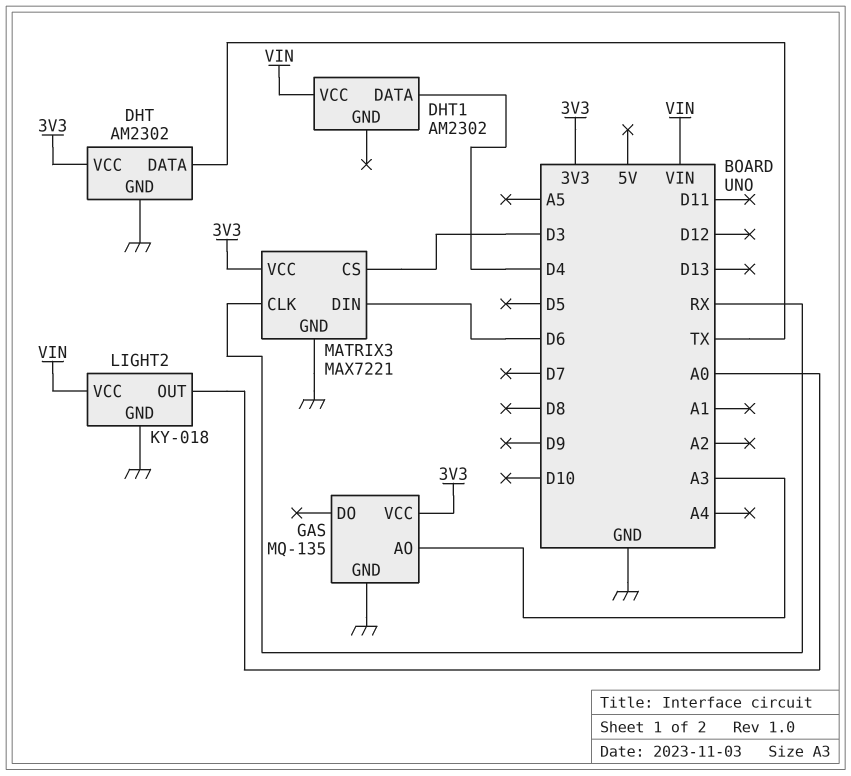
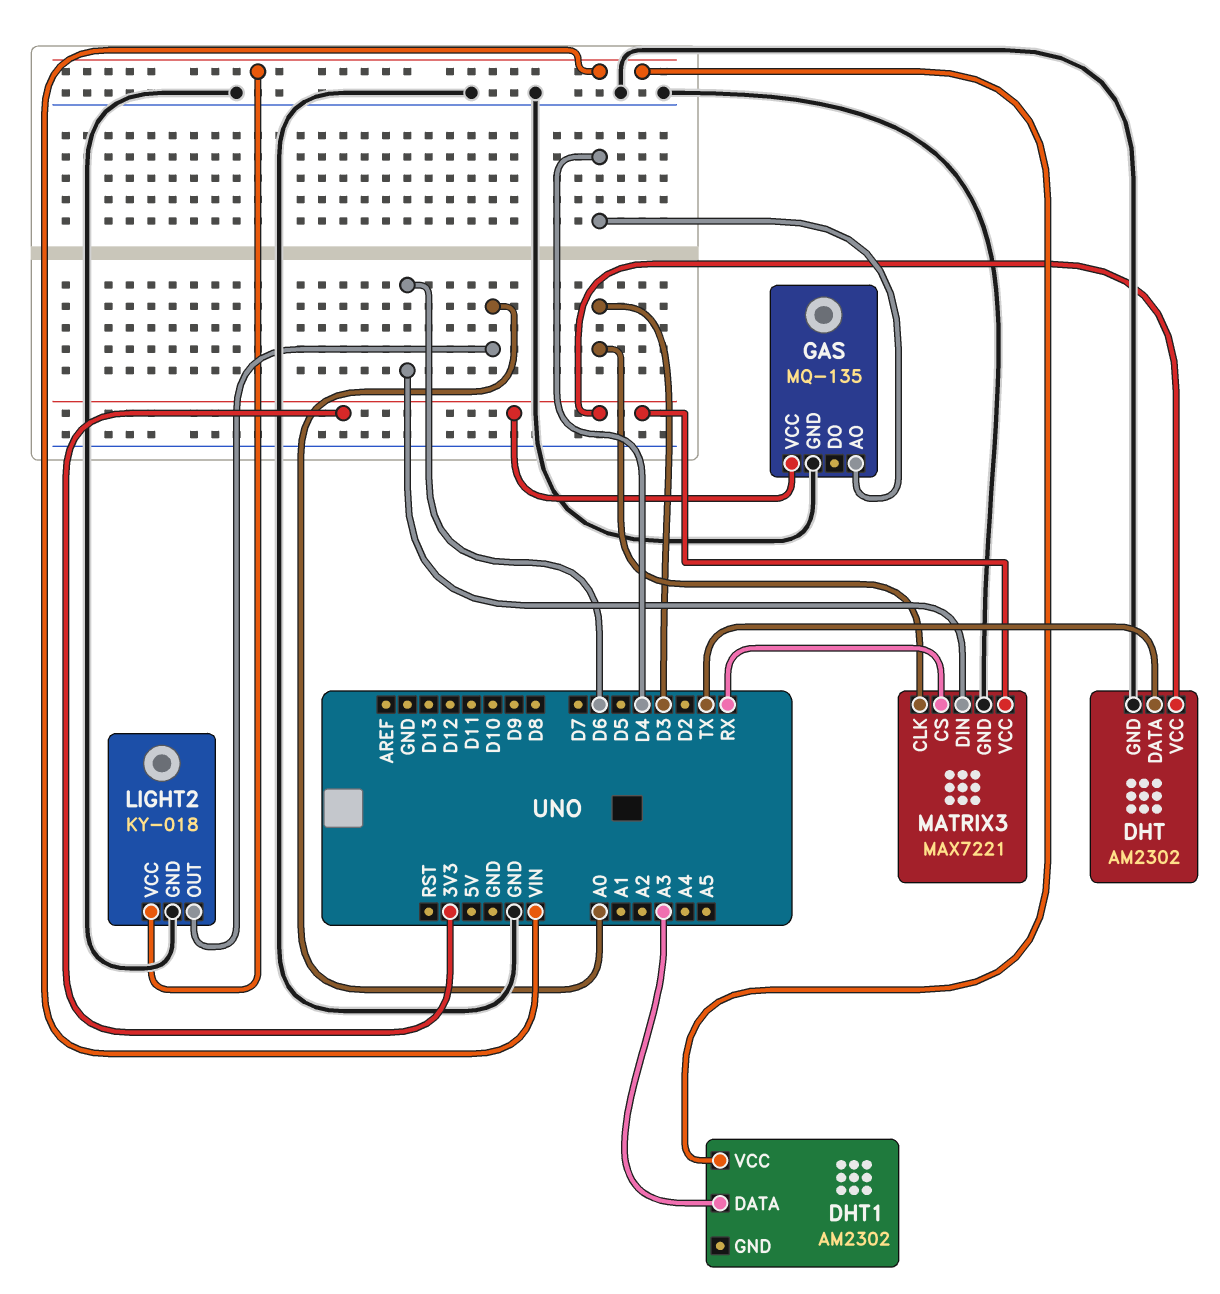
DHT1 pin DATA: D4 -> A3
GAS pin AO: A3 -> D4
MATRIX3 pin CLK: RX -> D3
MATRIX3 pin CS: D3 -> RX

